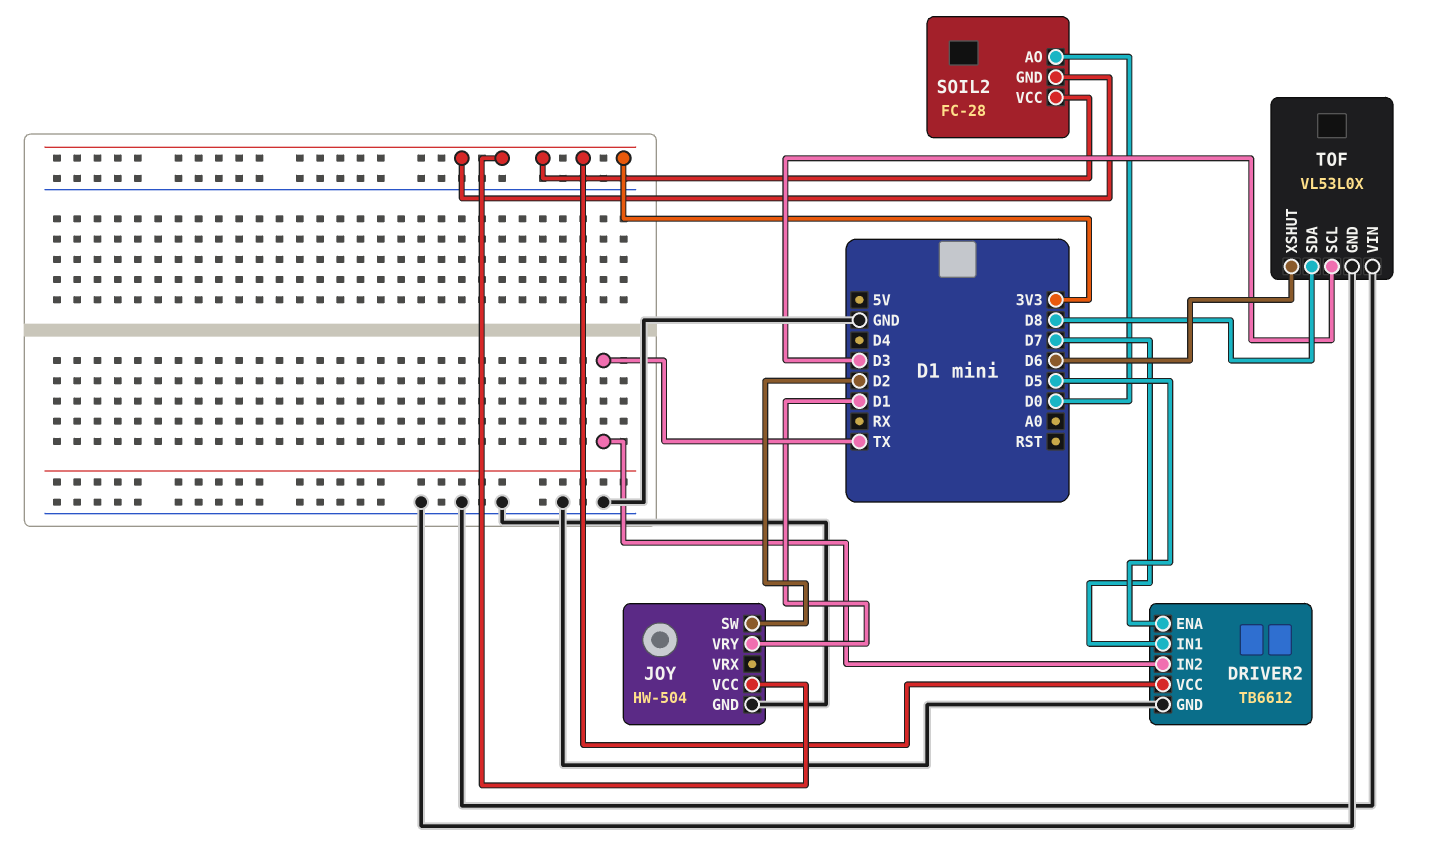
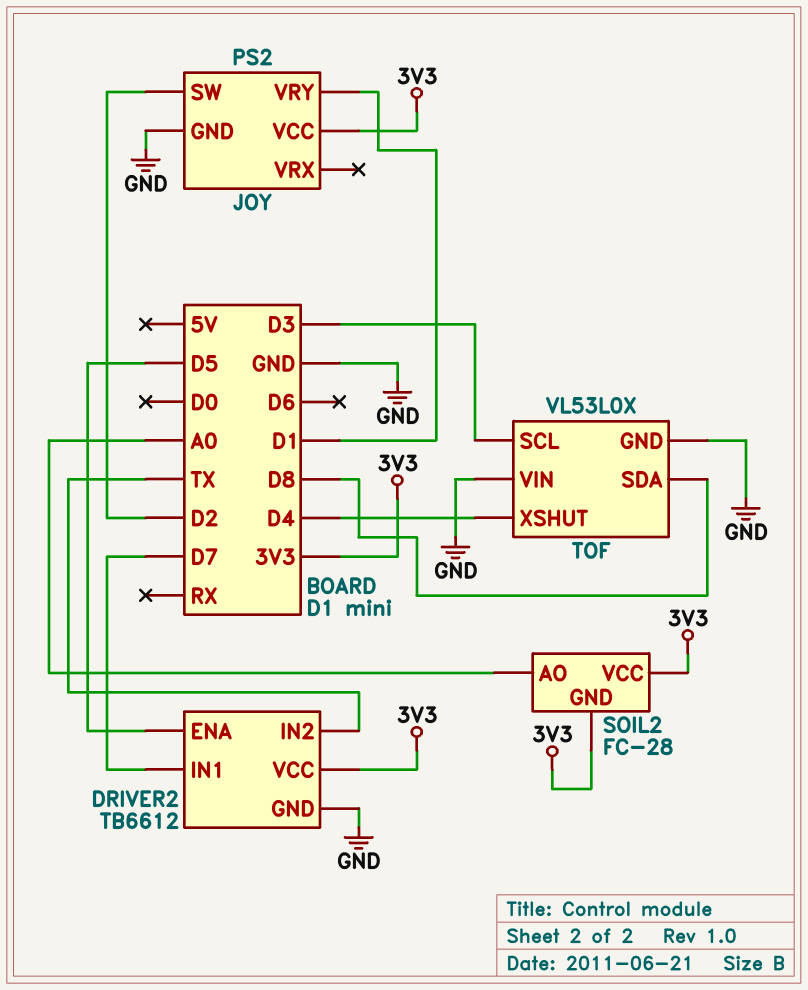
JOY: HW-504 -> PS2
SOIL2 pin AO: D0 -> A0
TOF pin XSHUT: D6 -> D4

